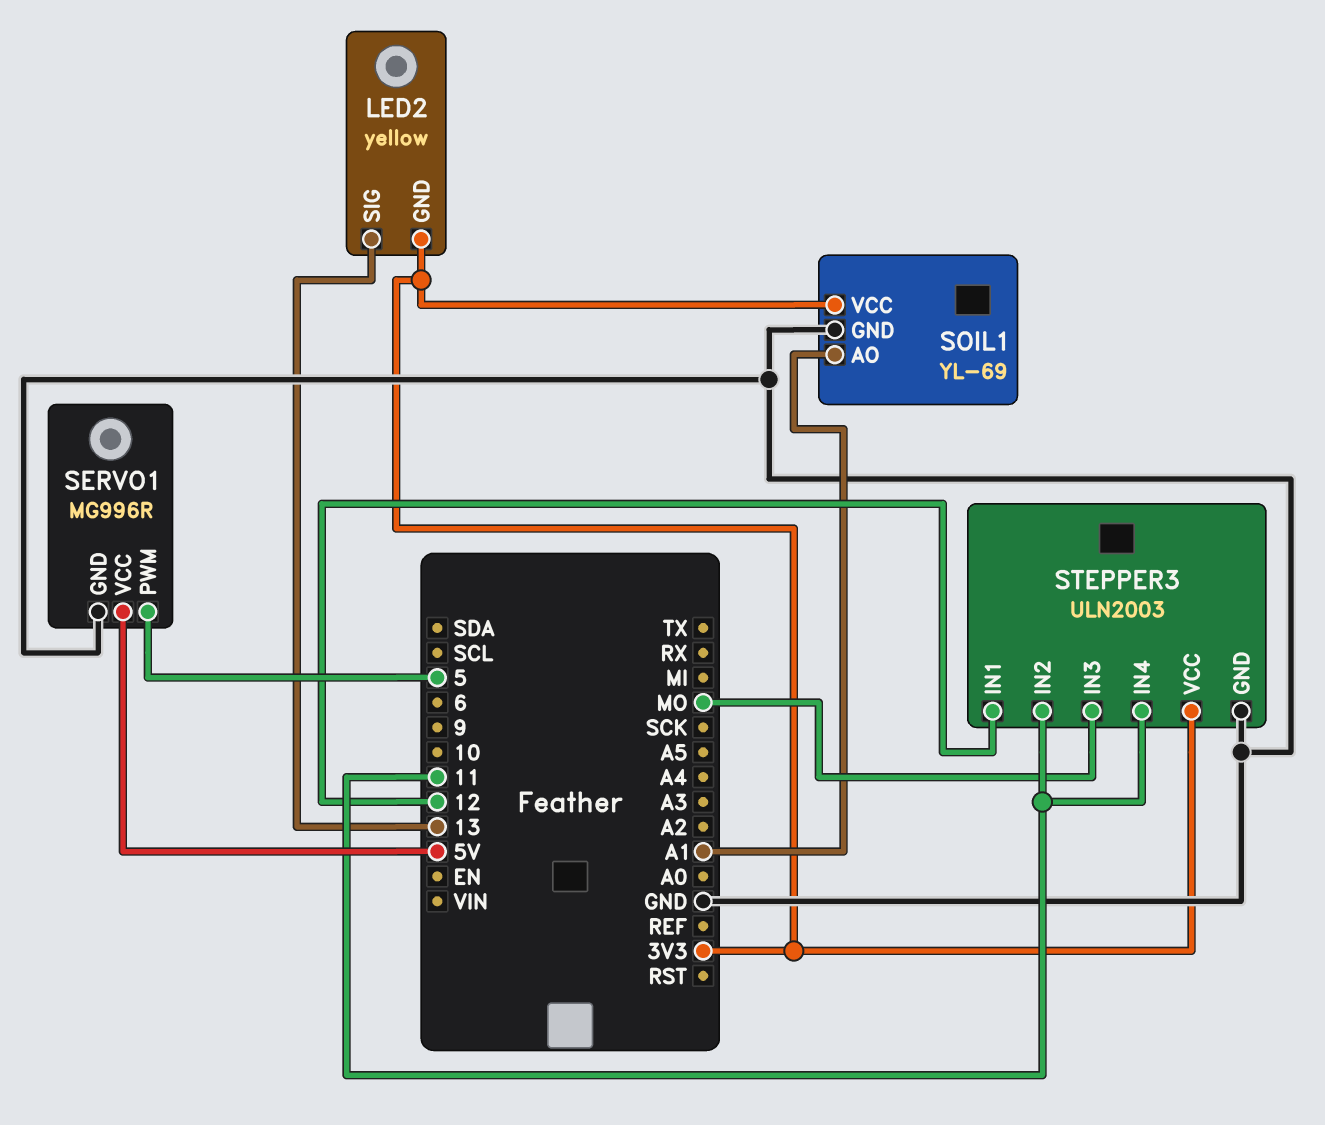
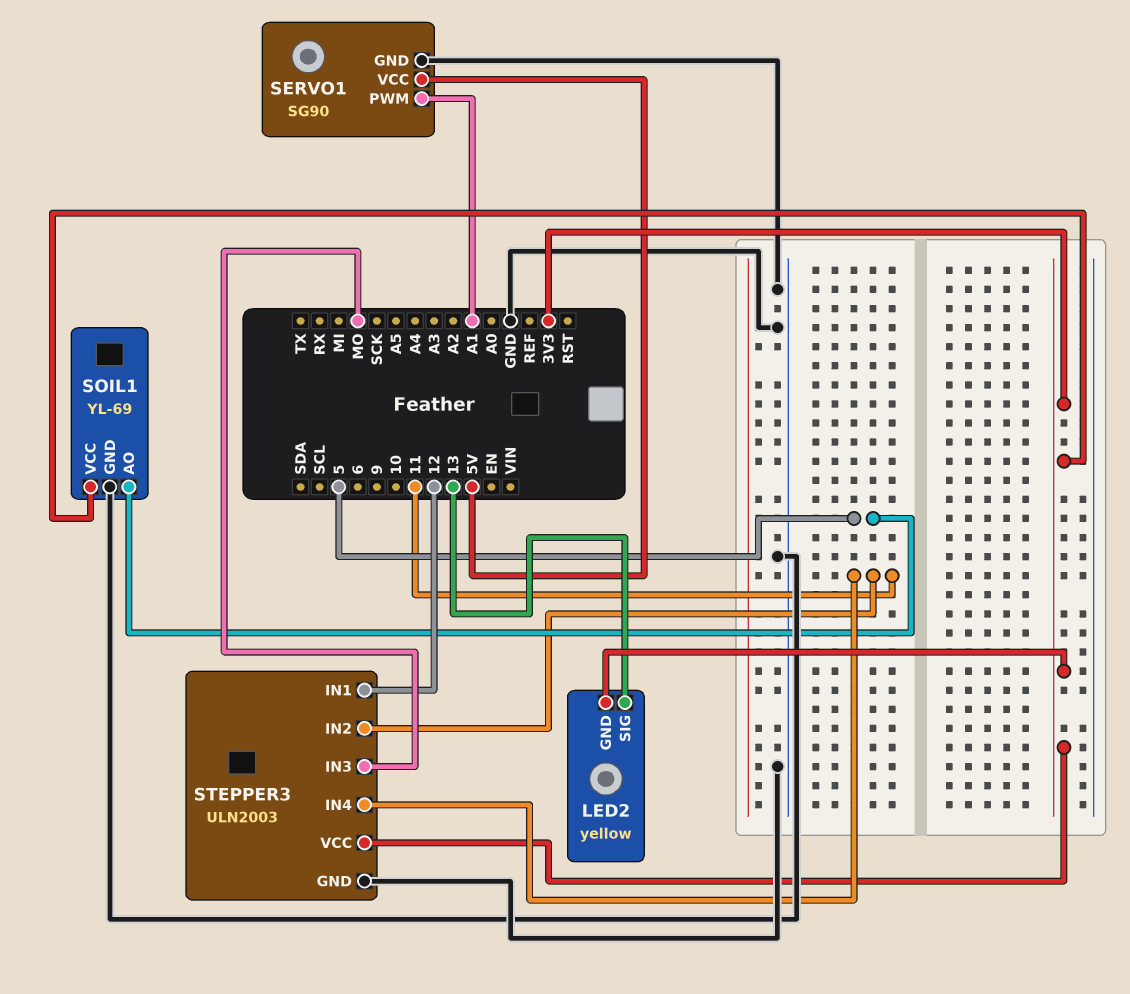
SERVO1: MG996R -> SG90
SERVO1 pin PWM: 5 -> A1
SOIL1 pin AO: A1 -> 5

